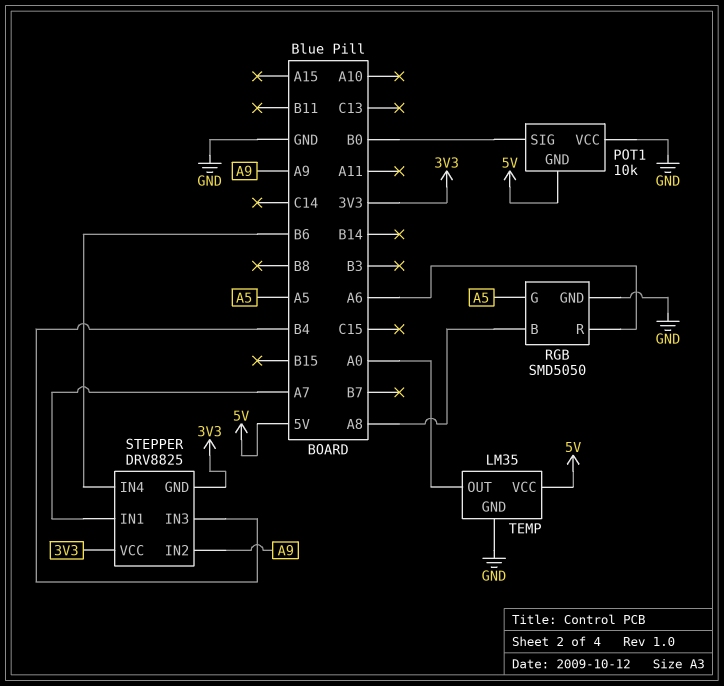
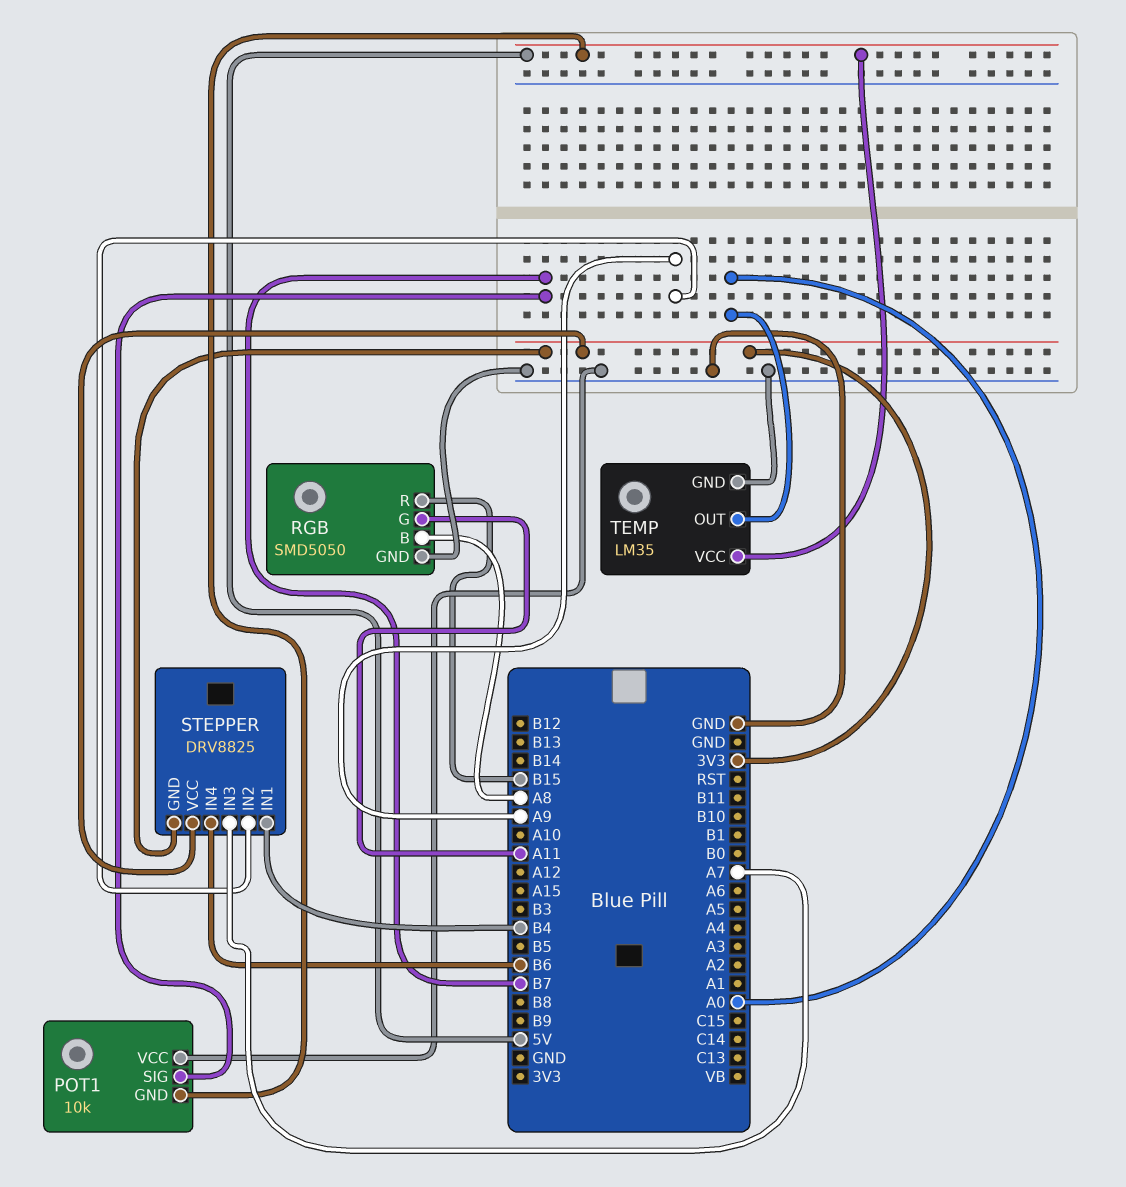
POT1 pin SIG: B0 -> B7
RGB pin G: A5 -> A11
RGB pin R: A6 -> B15
STEPPER pin IN1: A7 -> B4
STEPPER pin IN3: B4 -> A7

